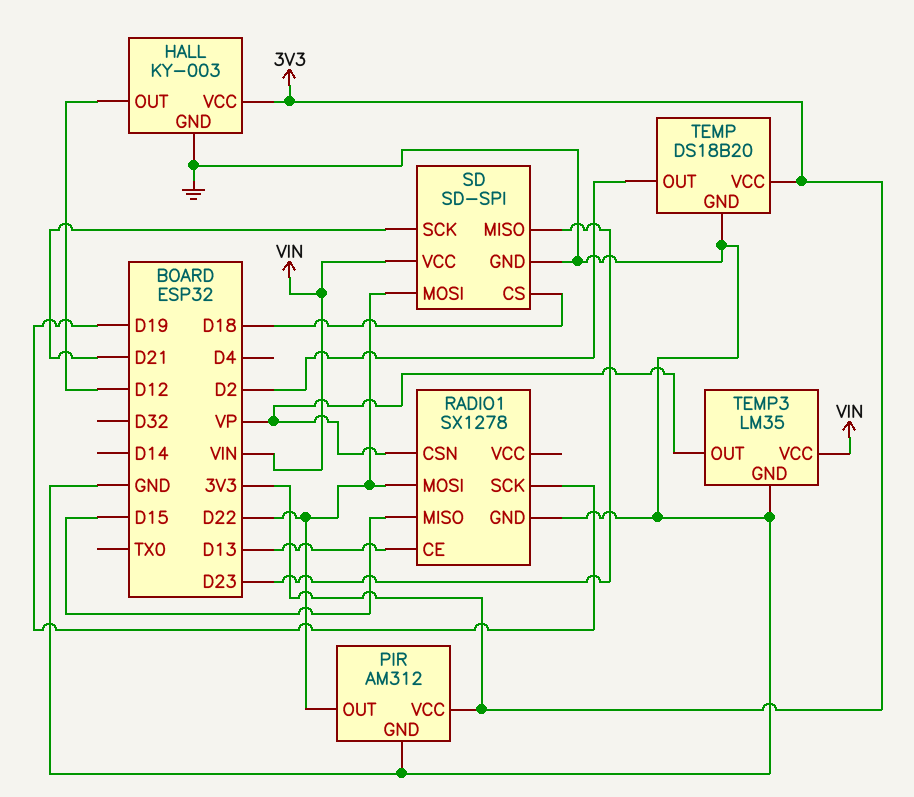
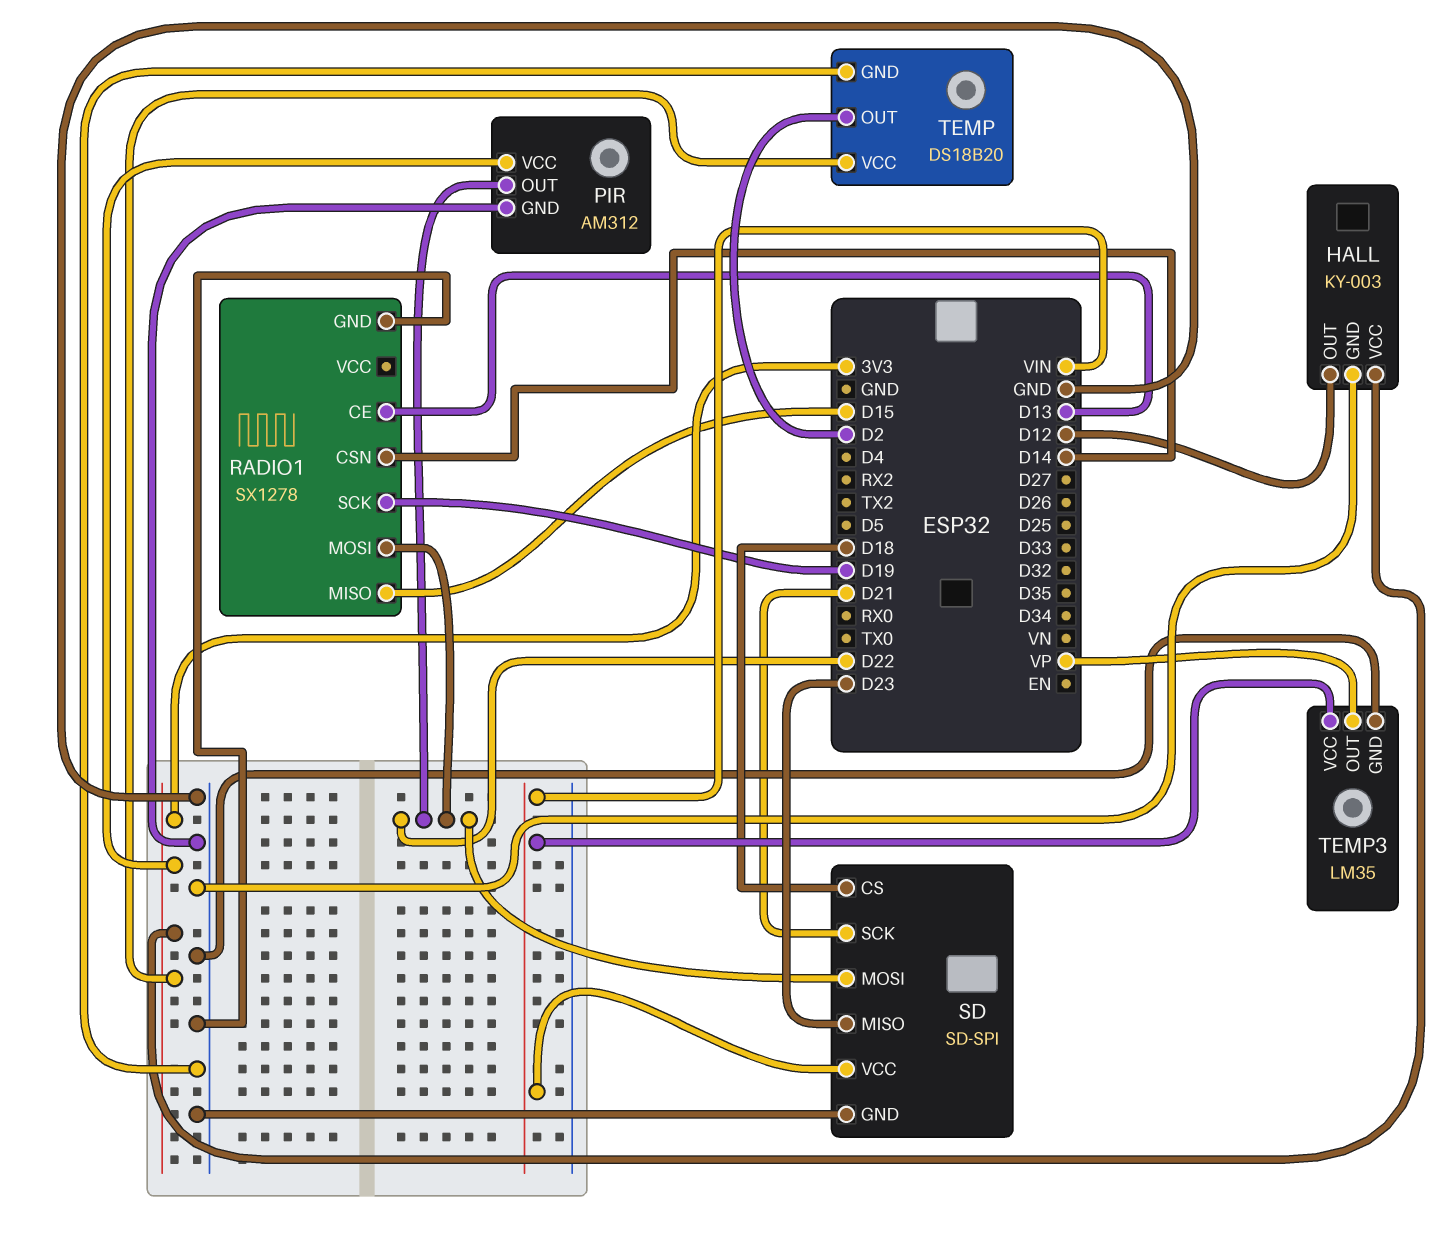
RADIO1 pin CSN: VP -> D14

